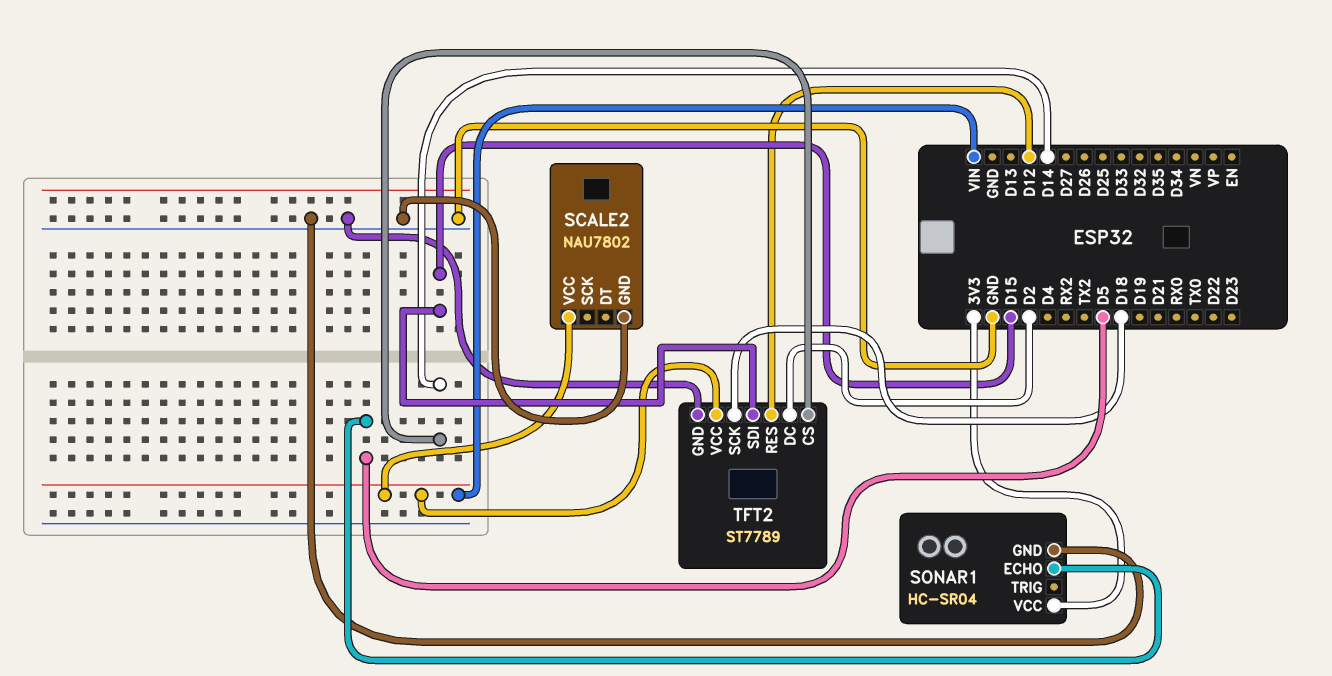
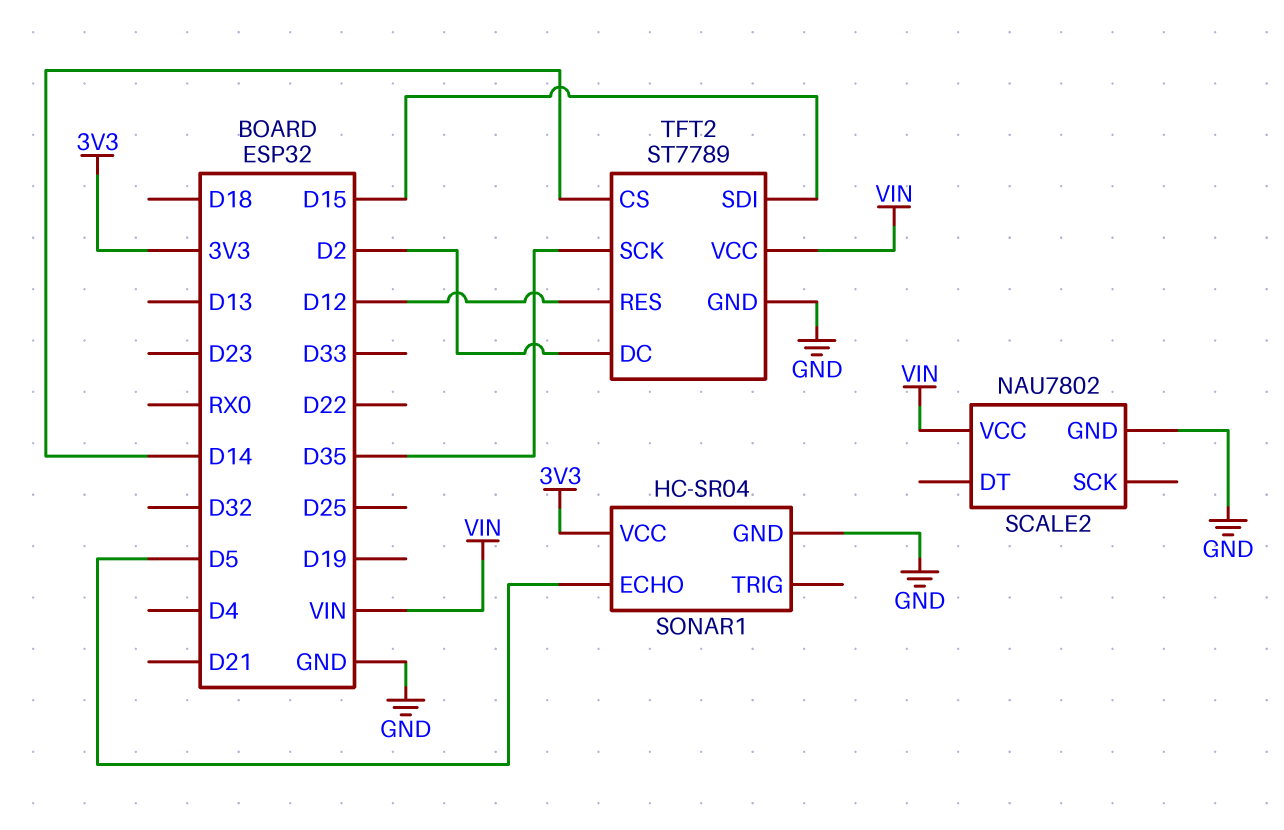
TFT2 pin SCK: D18 -> D35

